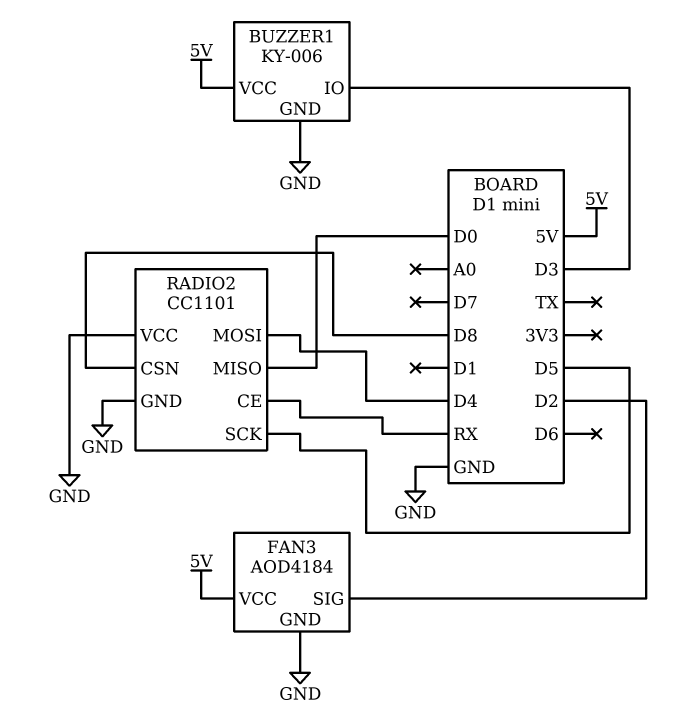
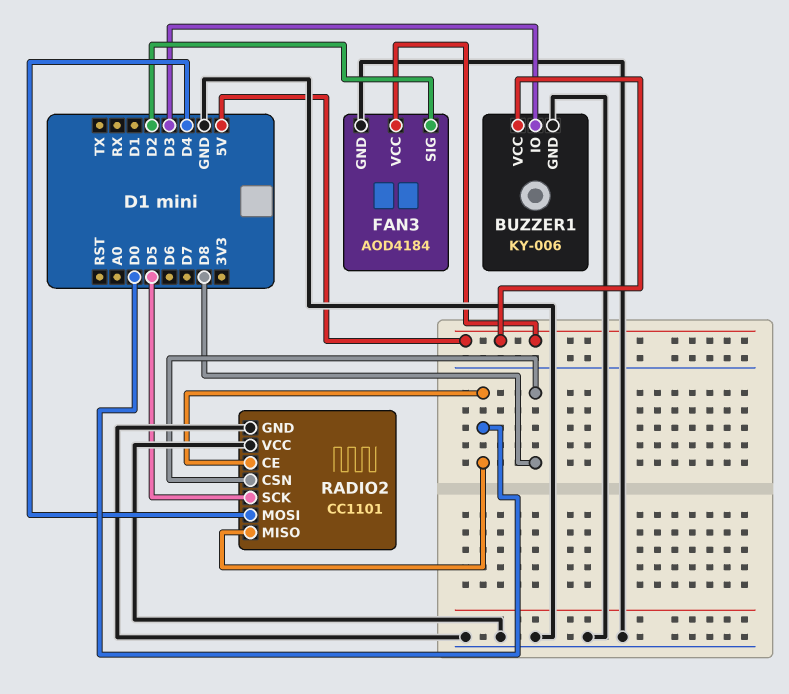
RADIO2 pin CE: RX -> D0

